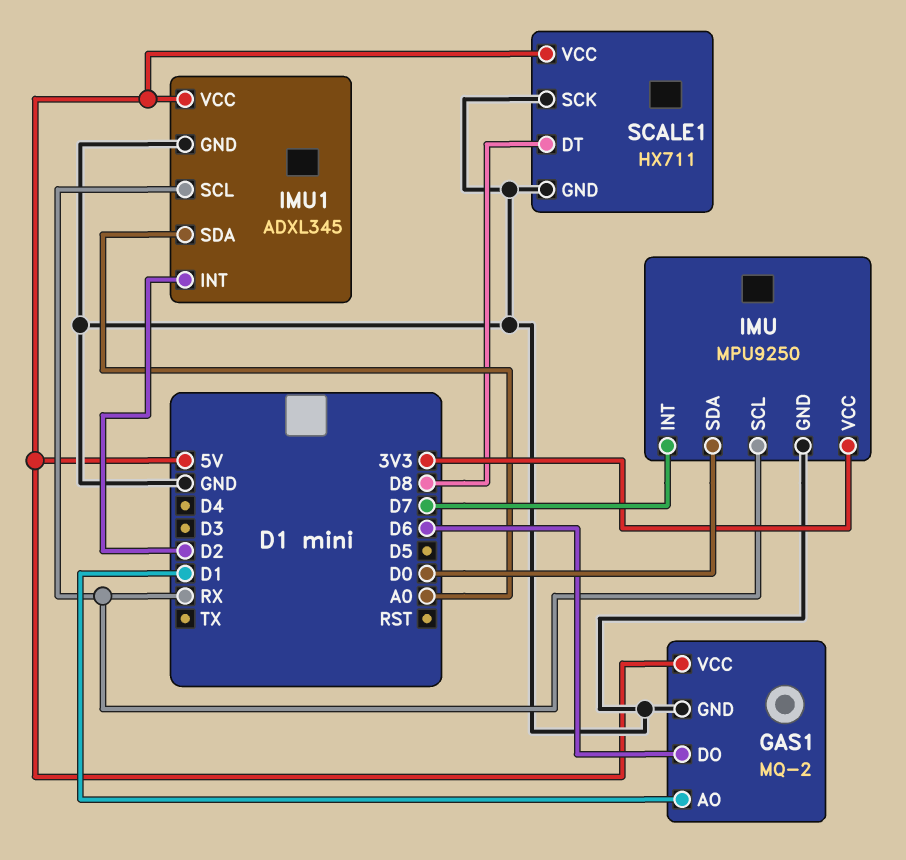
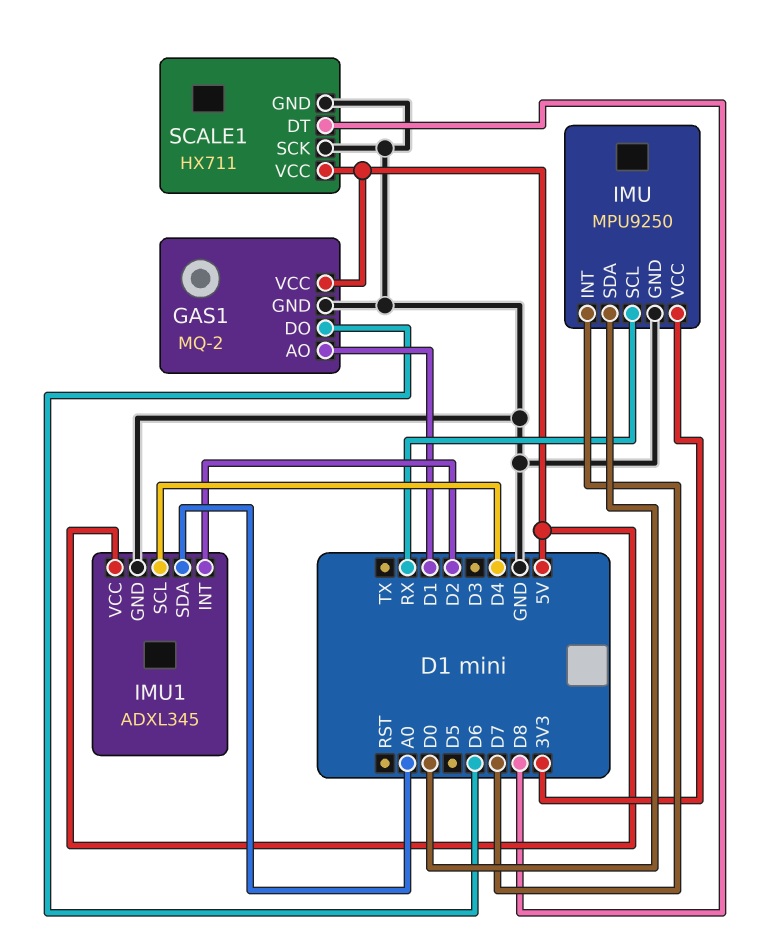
IMU1 pin SCL: RX -> D4

